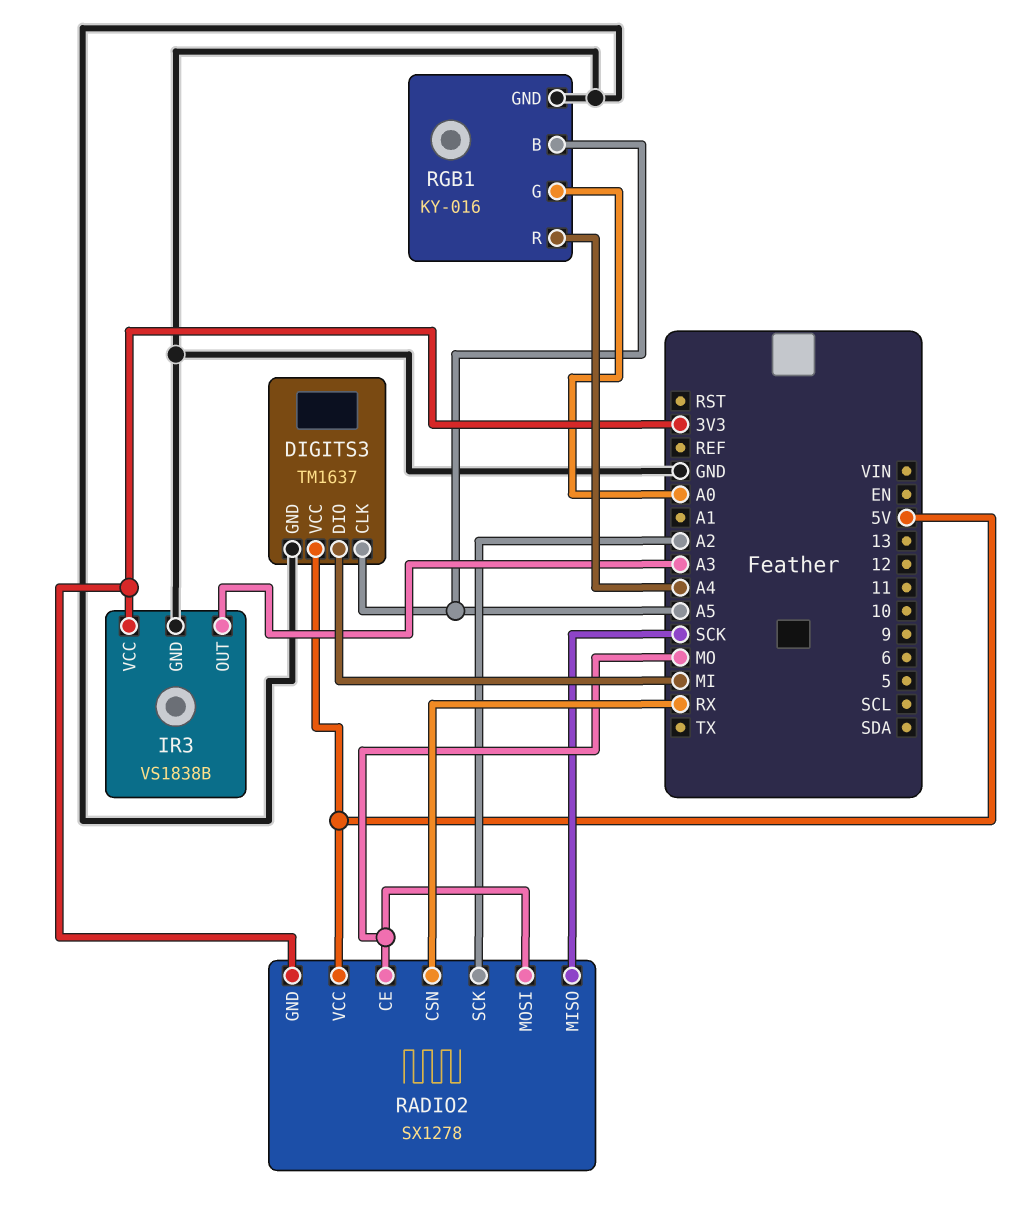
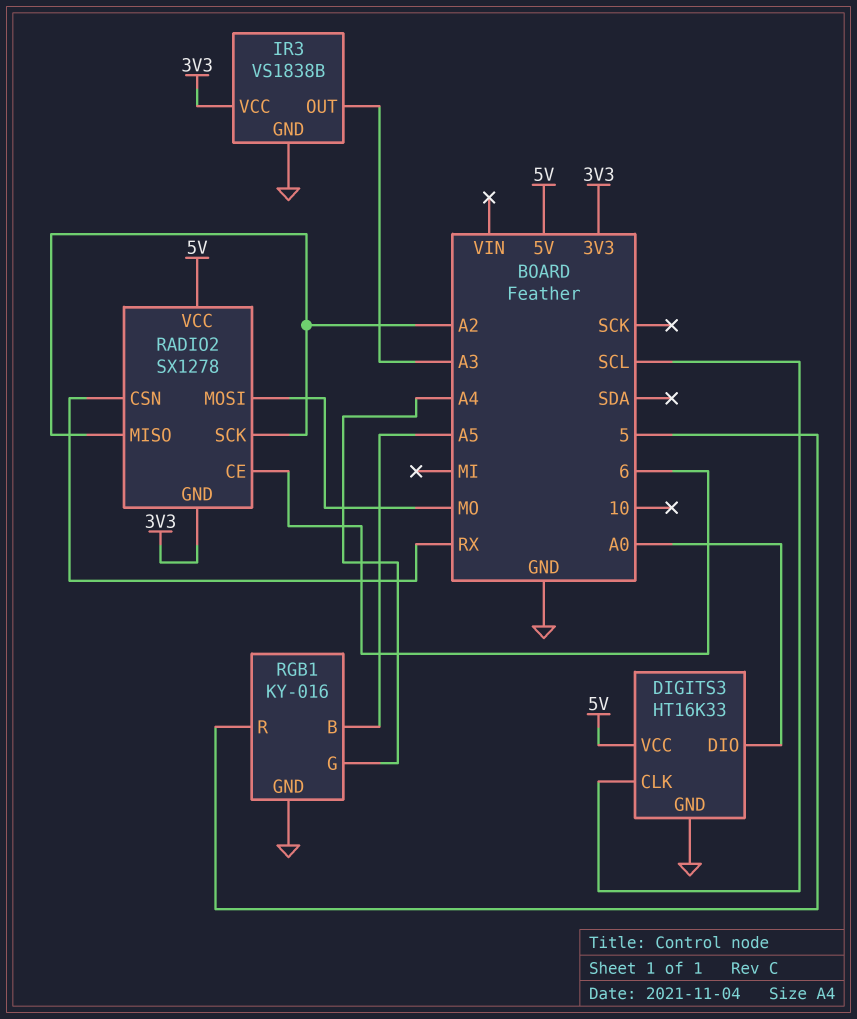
DIGITS3: TM1637 -> HT16K33
DIGITS3 pin CLK: A5 -> SCL
DIGITS3 pin DIO: MI -> A0
RADIO2 pin CE: MO -> 6
RADIO2 pin MISO: SCK -> A2
RGB1 pin G: A0 -> A4
RGB1 pin R: A4 -> 5

